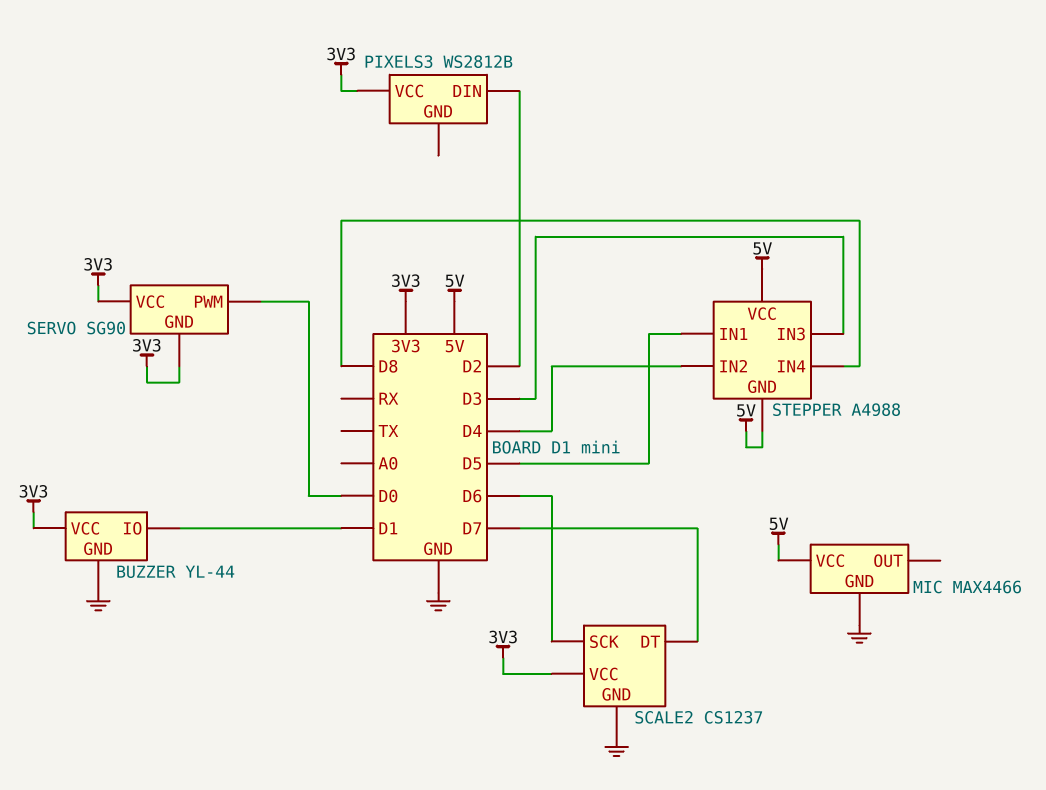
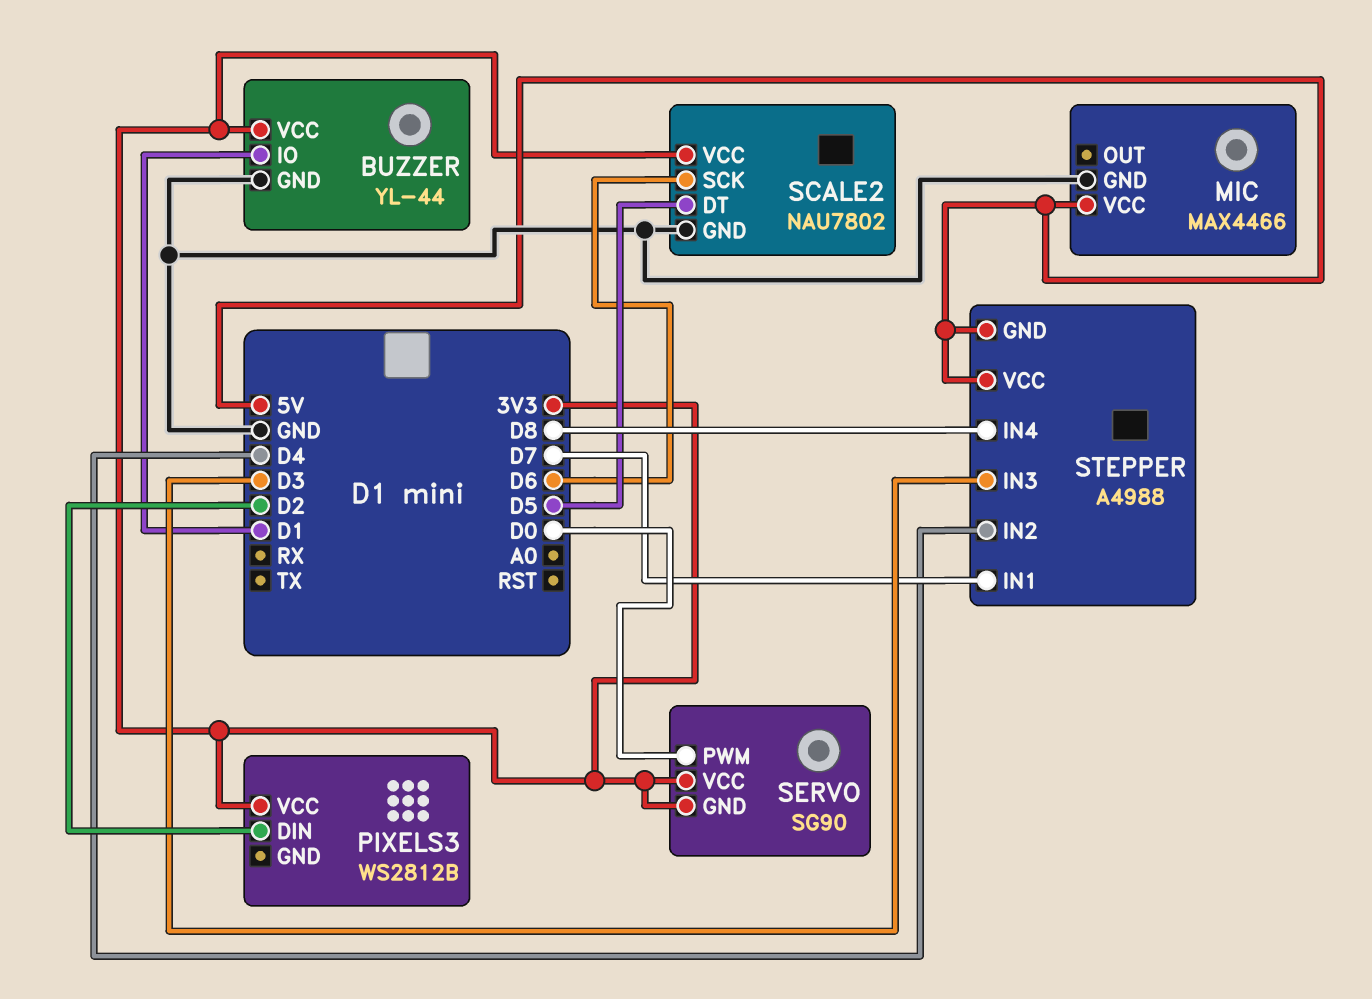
SCALE2: CS1237 -> NAU7802
SCALE2 pin DT: D7 -> D5
STEPPER pin IN1: D5 -> D7

